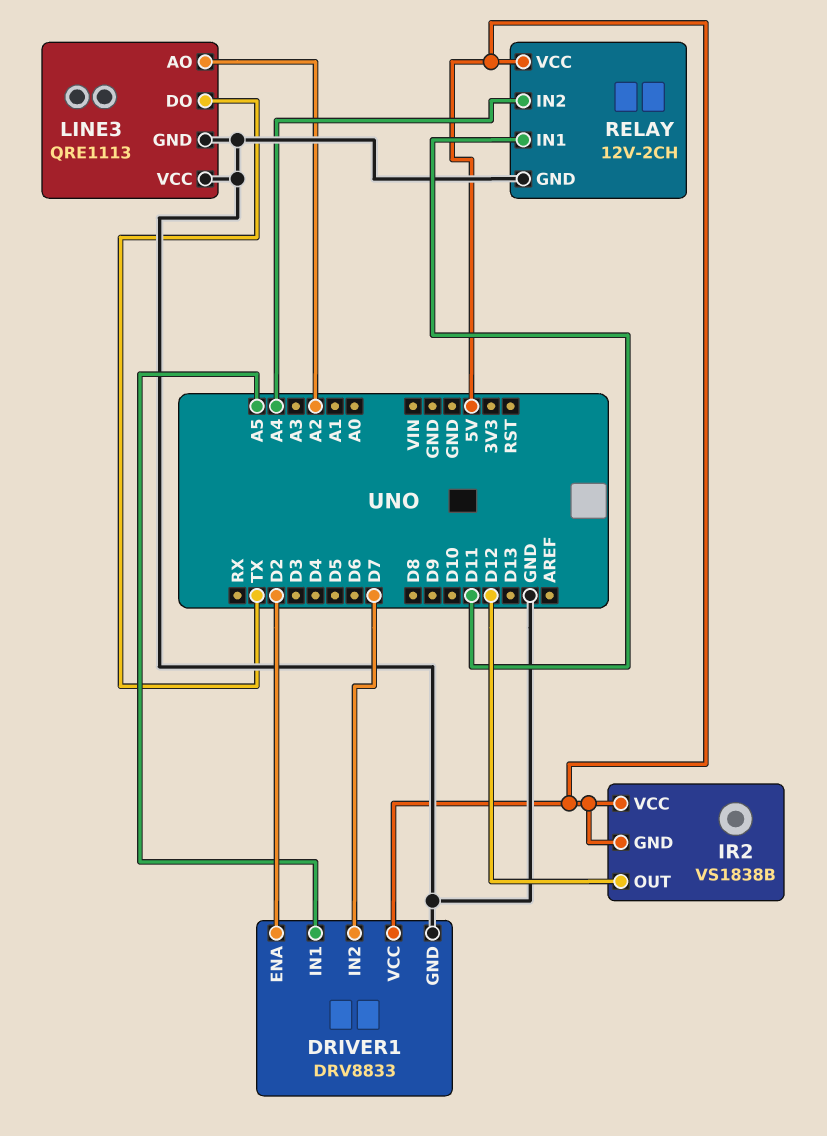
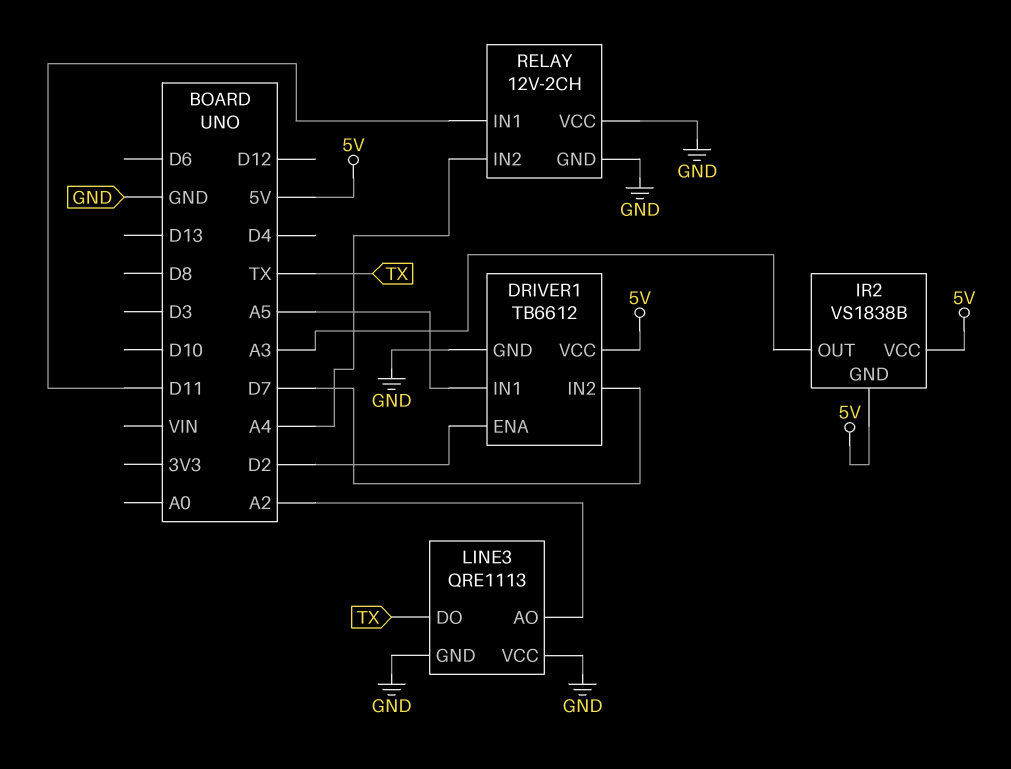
DRIVER1: DRV8833 -> TB6612
IR2 pin OUT: D12 -> A3
RELAY pin VCC: 5V -> GND

